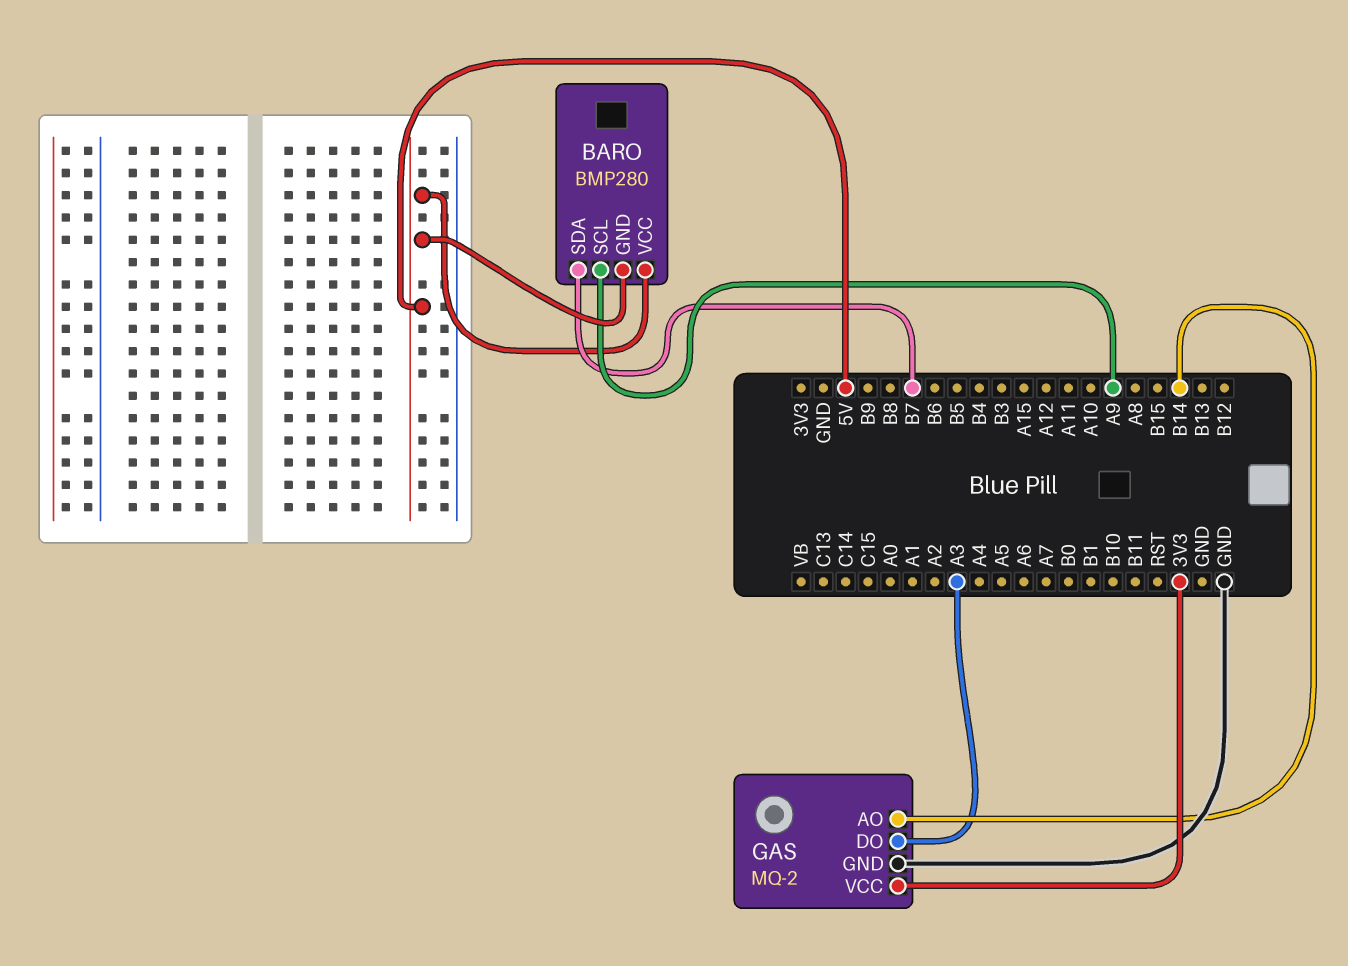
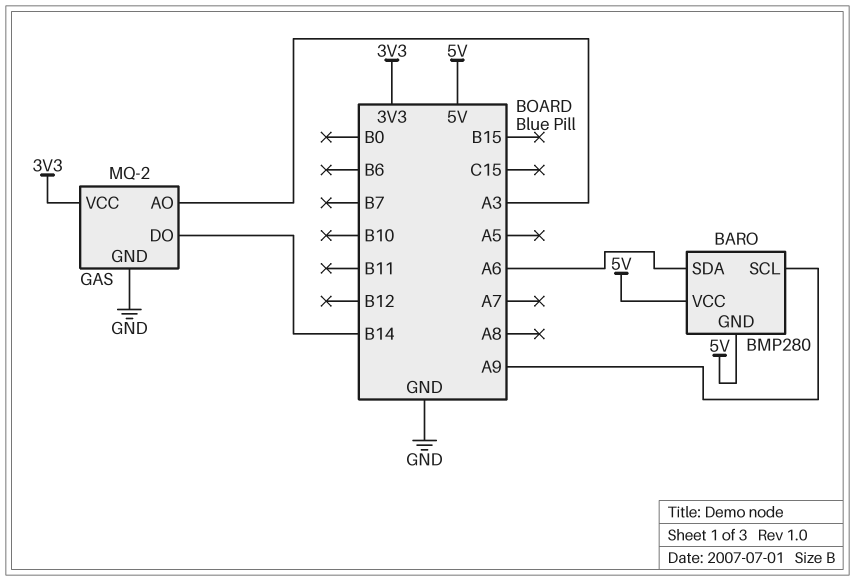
BARO pin SDA: B7 -> A6
GAS pin AO: B14 -> A3
GAS pin DO: A3 -> B14

